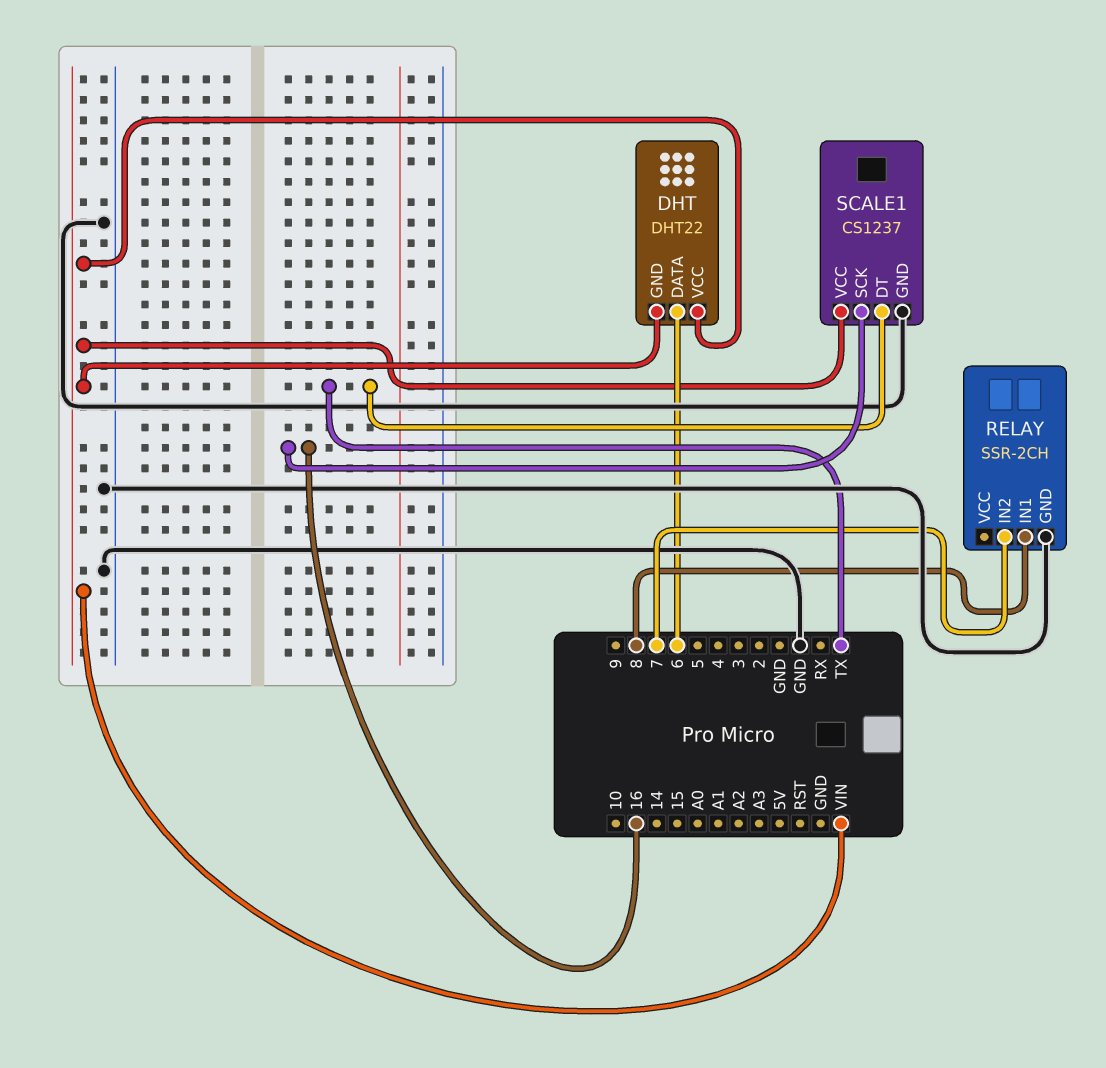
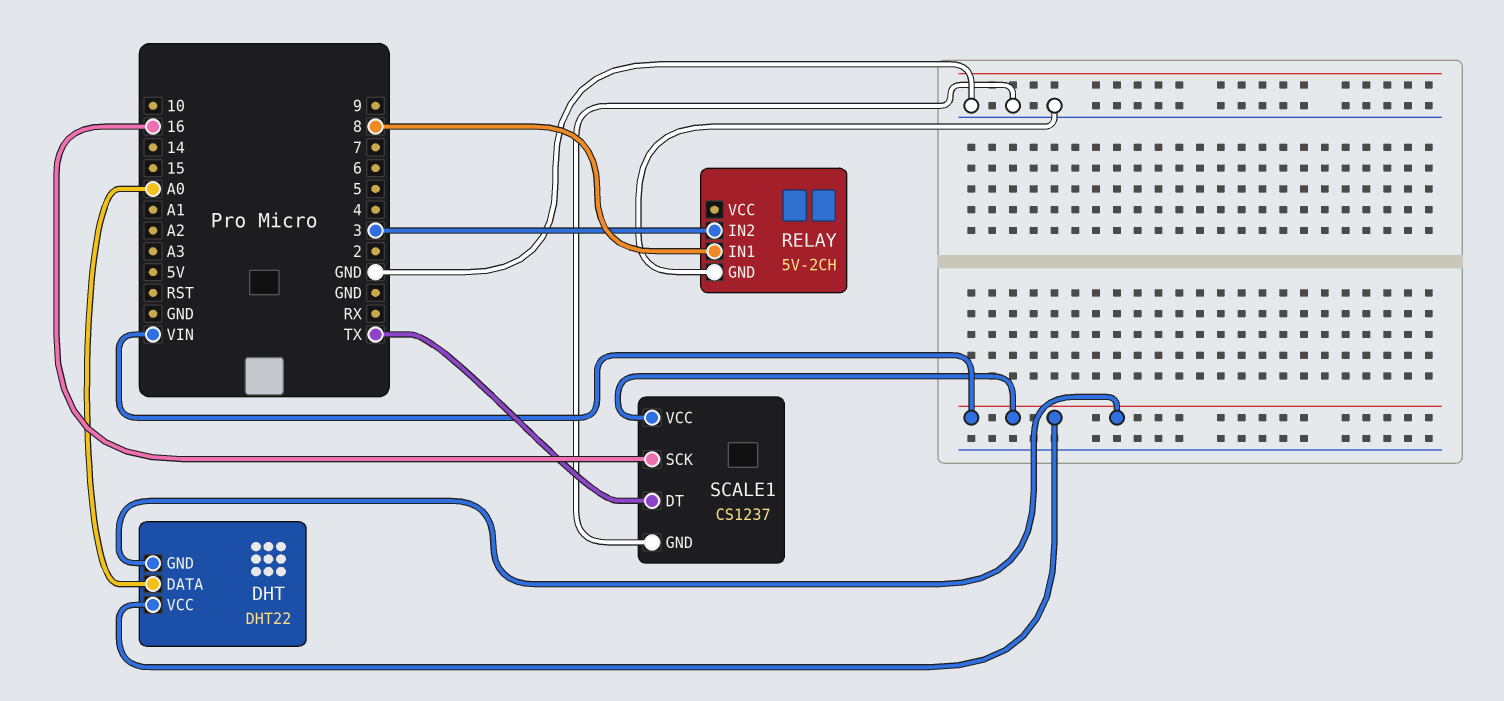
DHT pin DATA: 6 -> A0
RELAY: SSR-2CH -> 5V-2CH
RELAY pin IN2: 7 -> 3

